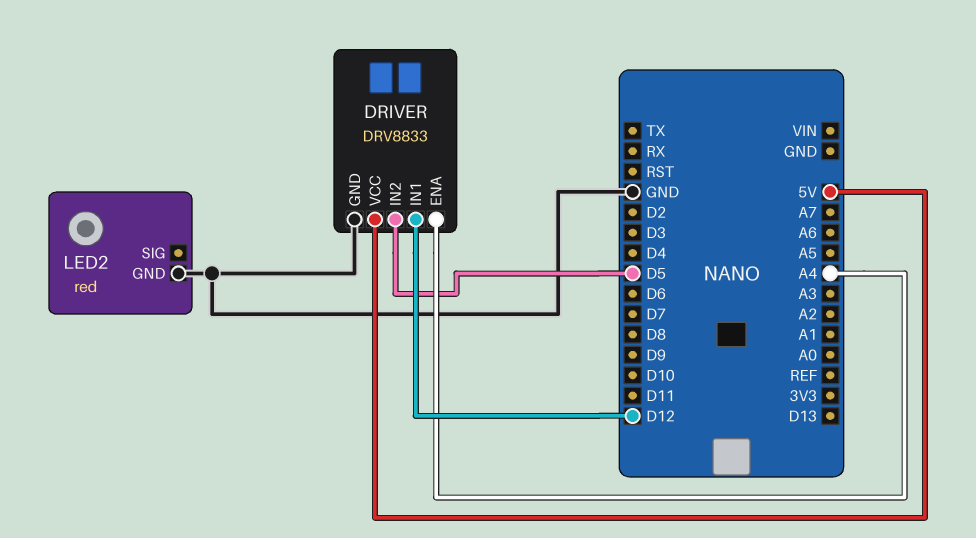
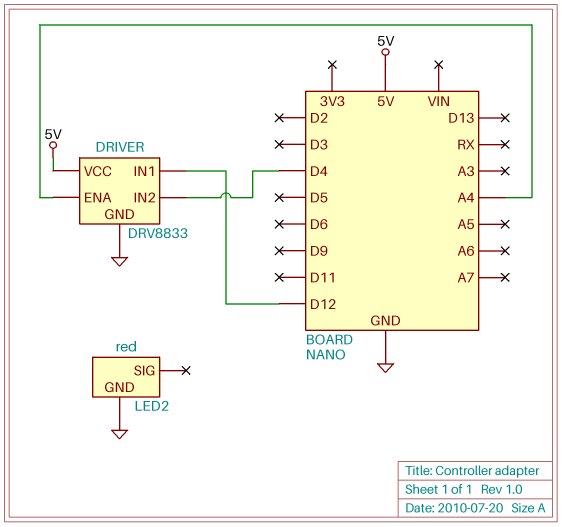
DRIVER pin IN2: D5 -> D4

